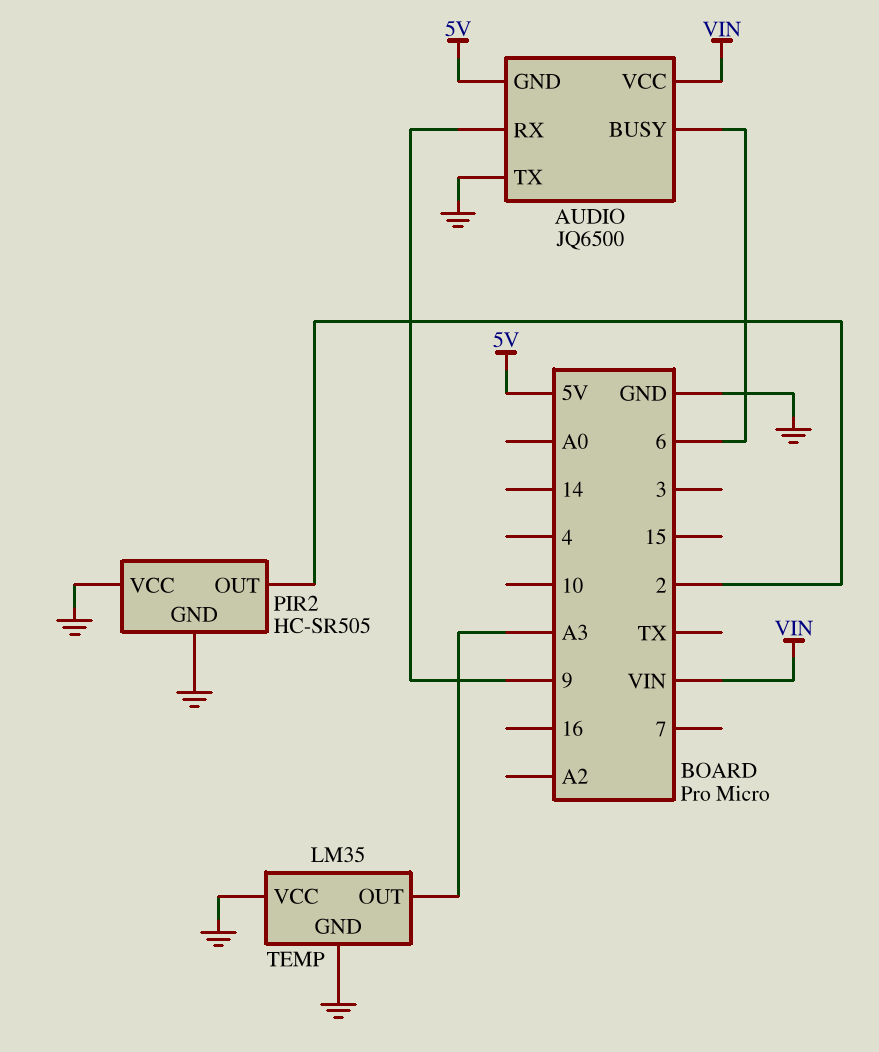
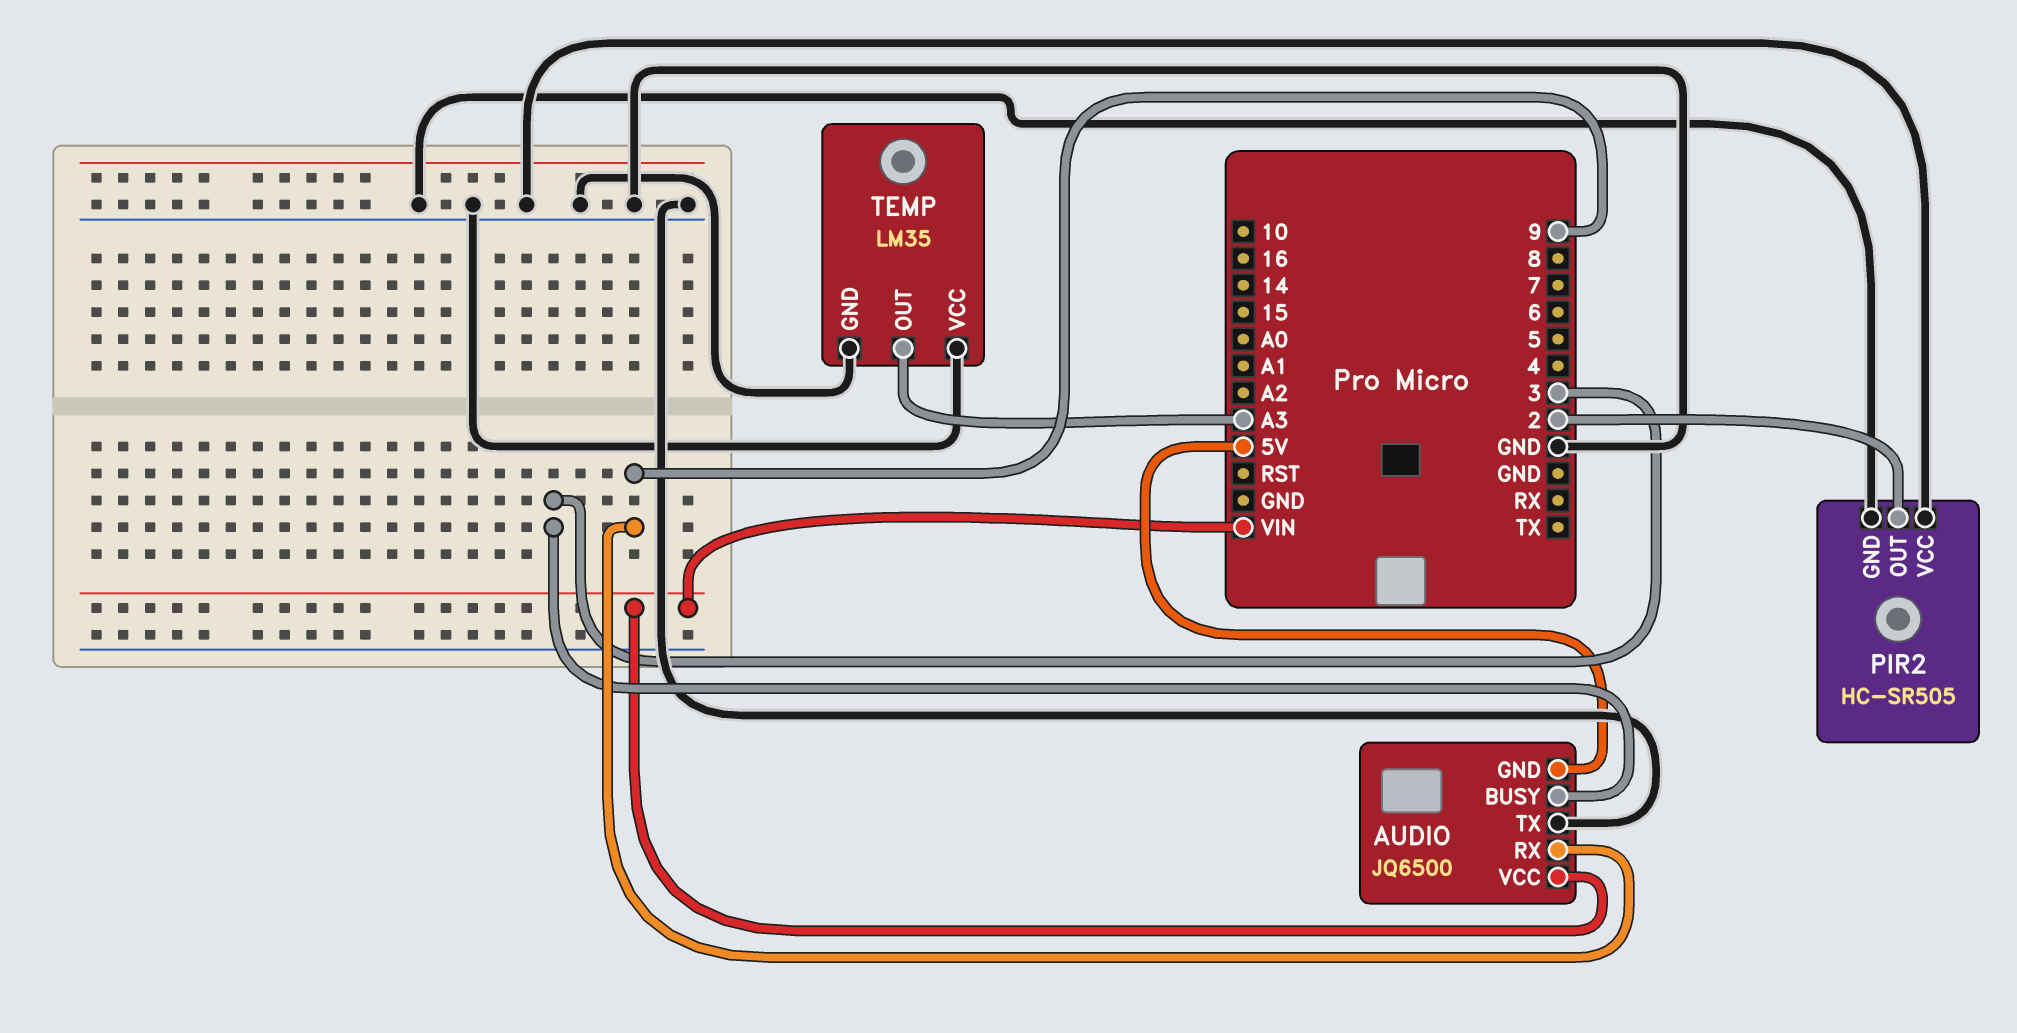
AUDIO pin BUSY: 6 -> 3

